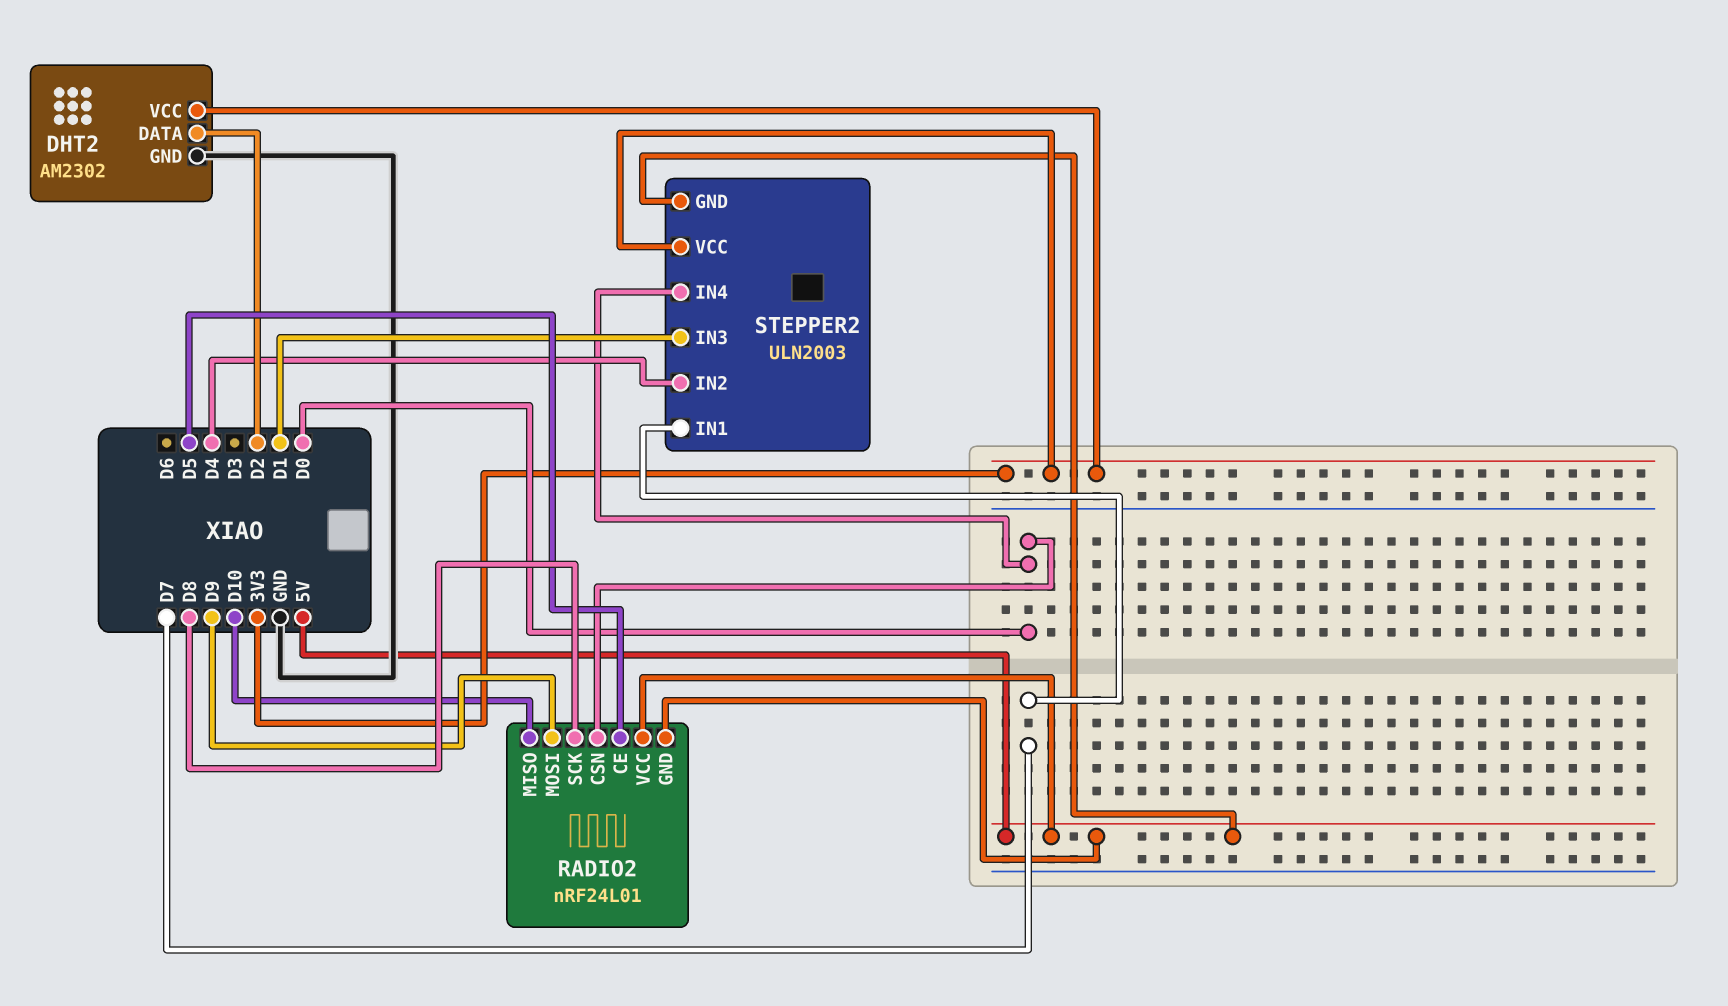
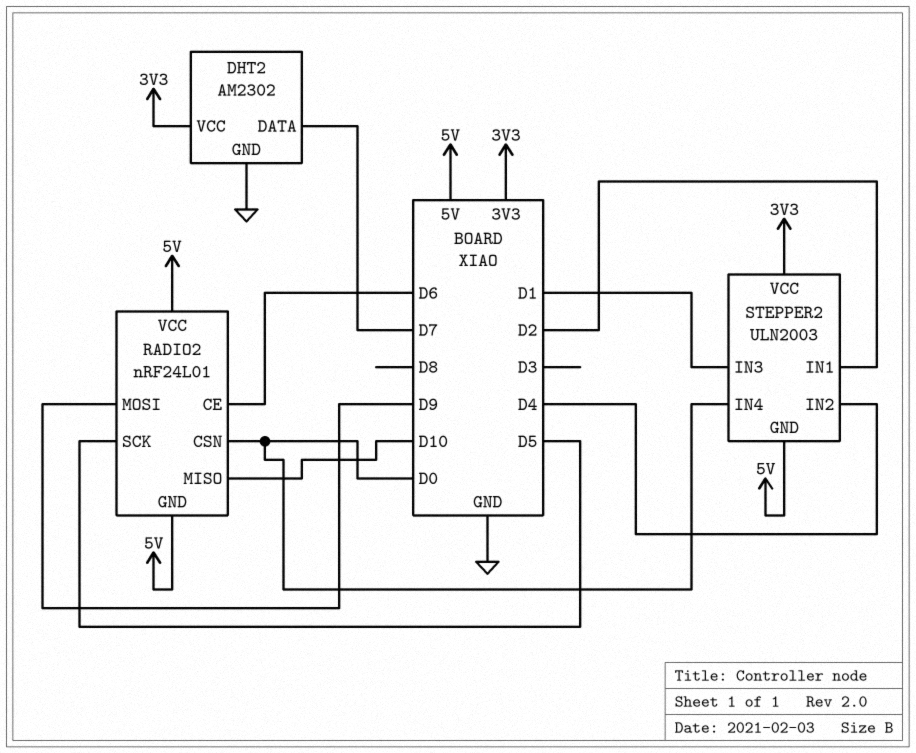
DHT2 pin DATA: D2 -> D7
RADIO2 pin CE: D5 -> D6
RADIO2 pin SCK: D8 -> D5
STEPPER2 pin IN1: D7 -> D2

